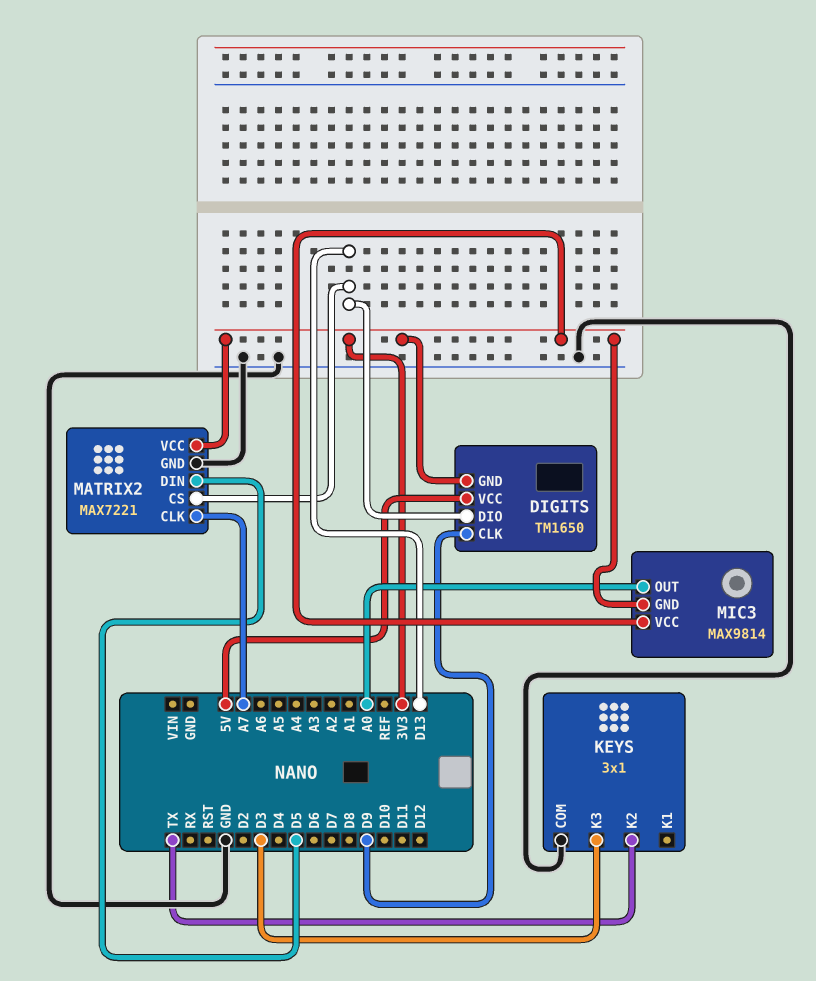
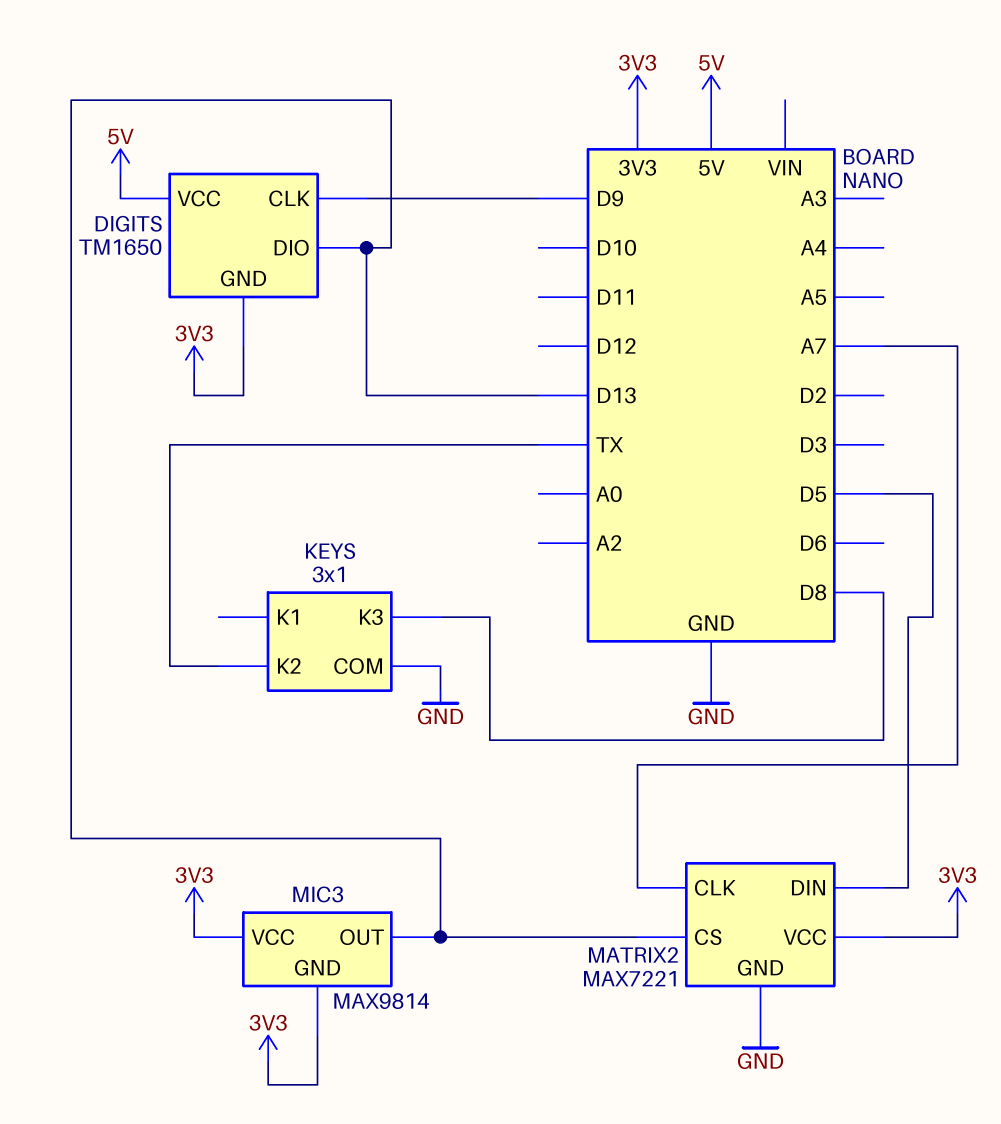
KEYS pin K3: D3 -> D8
MIC3 pin OUT: A0 -> D13

